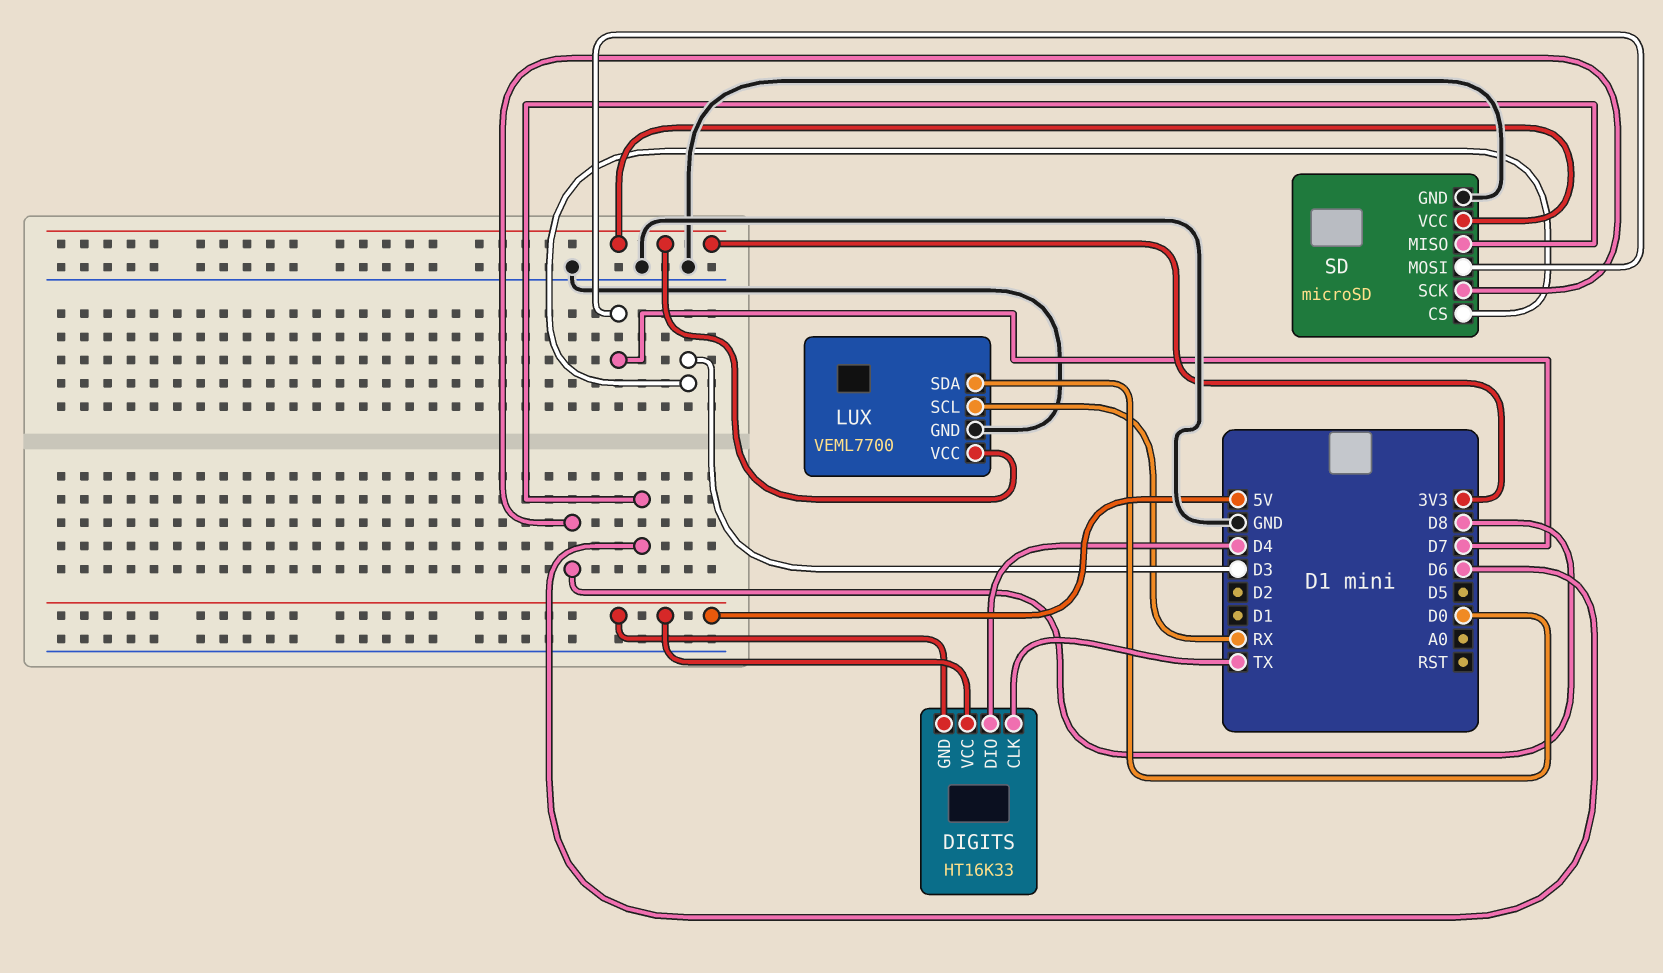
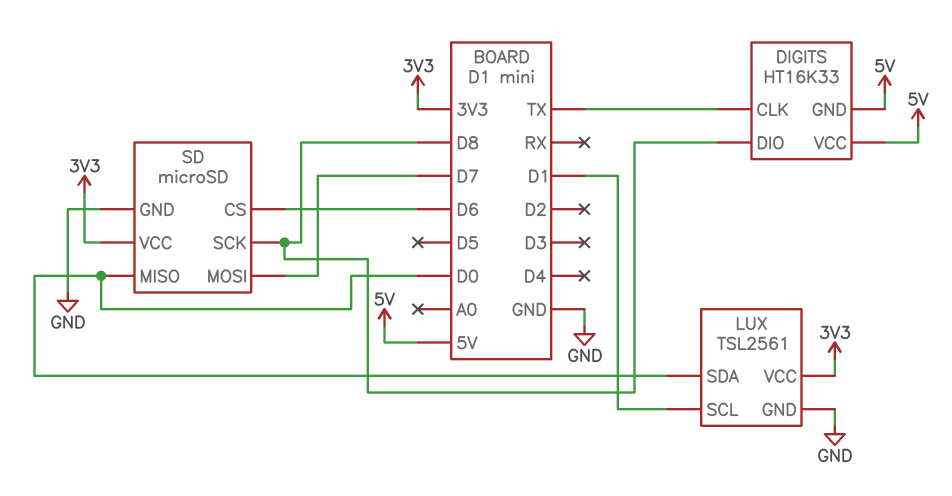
DIGITS pin DIO: D4 -> D8
LUX: VEML7700 -> TSL2561
LUX pin SCL: RX -> D1
SD pin CS: D3 -> D6
SD pin MISO: D6 -> D0

